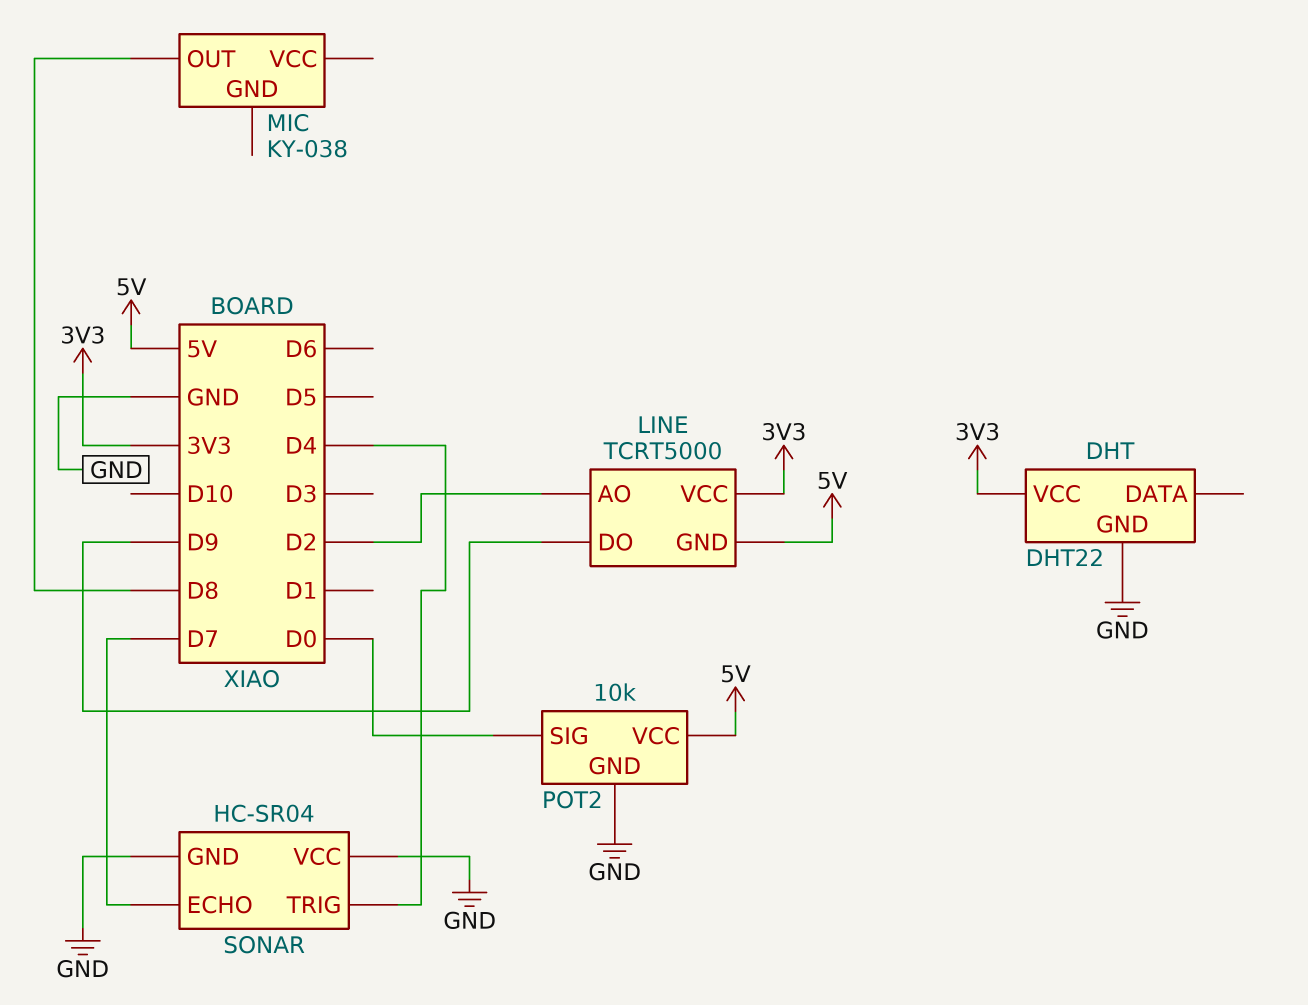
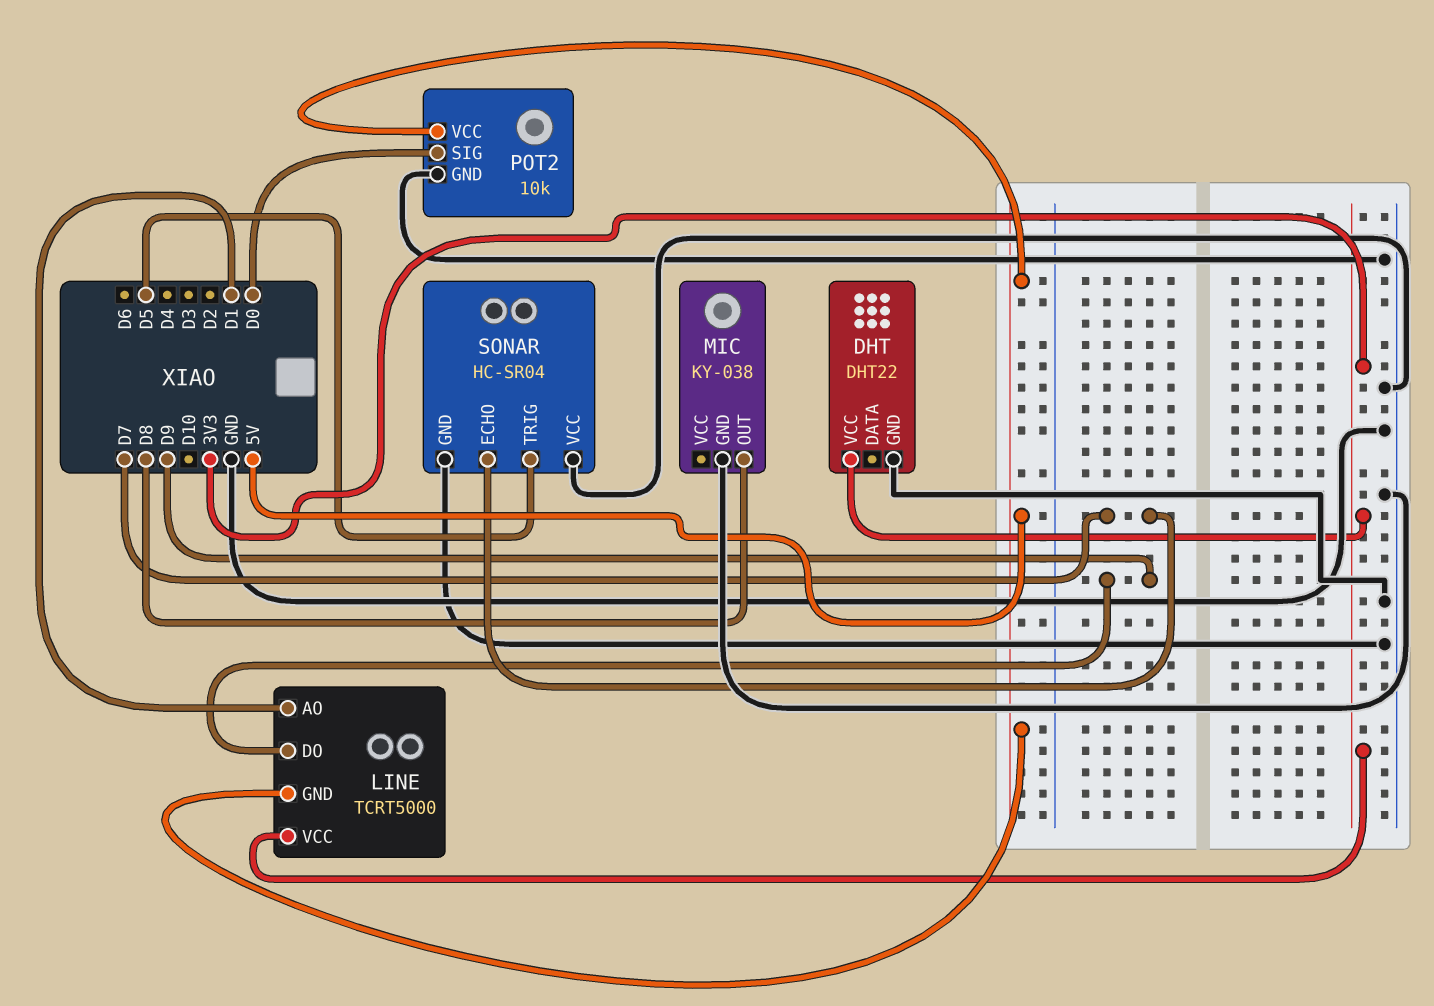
LINE pin AO: D2 -> D1
MIC pin GND: none -> GND
SONAR pin TRIG: D4 -> D5

